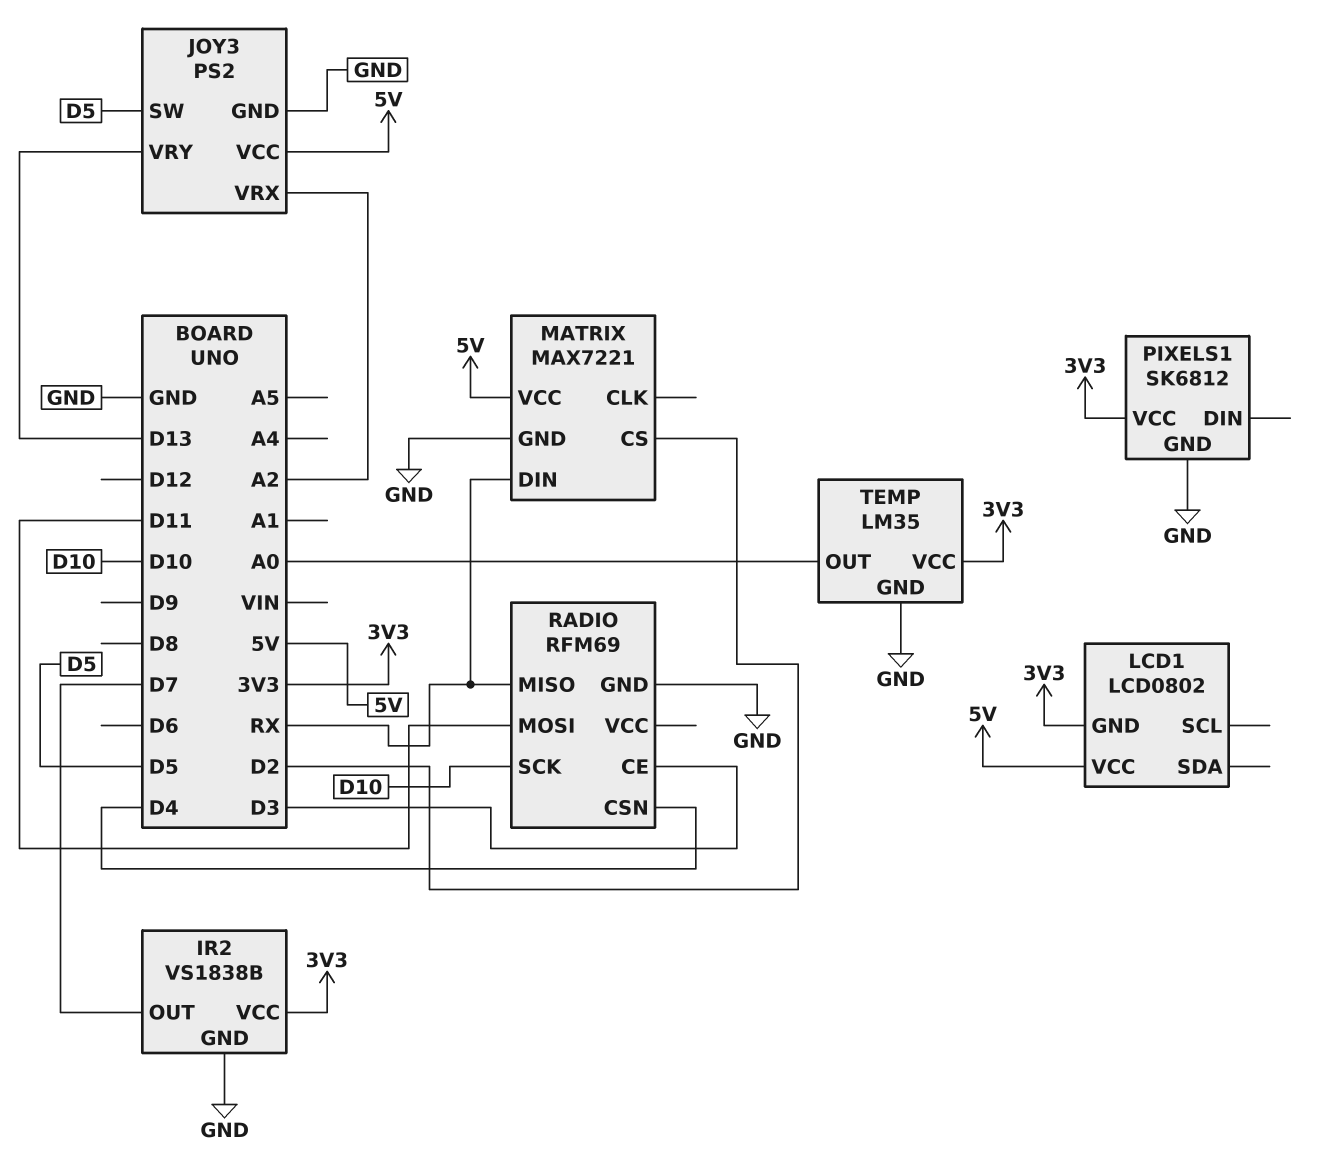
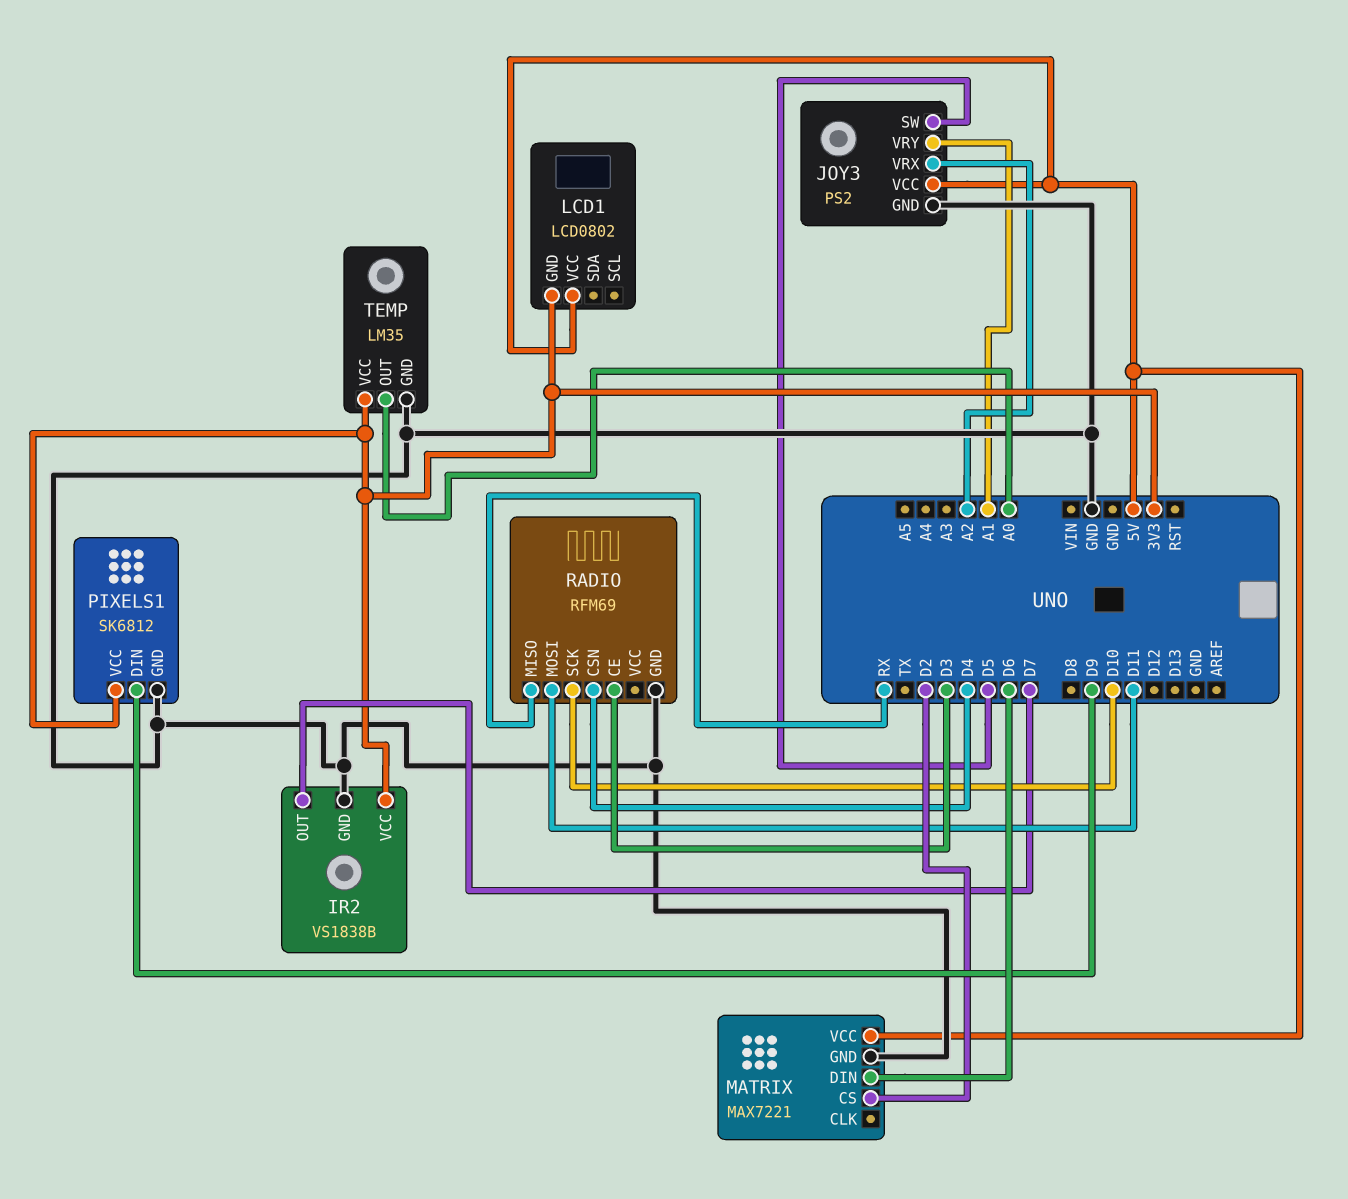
JOY3 pin VRY: D13 -> A1
MATRIX pin DIN: RX -> D6
PIXELS1 pin DIN: none -> D9

